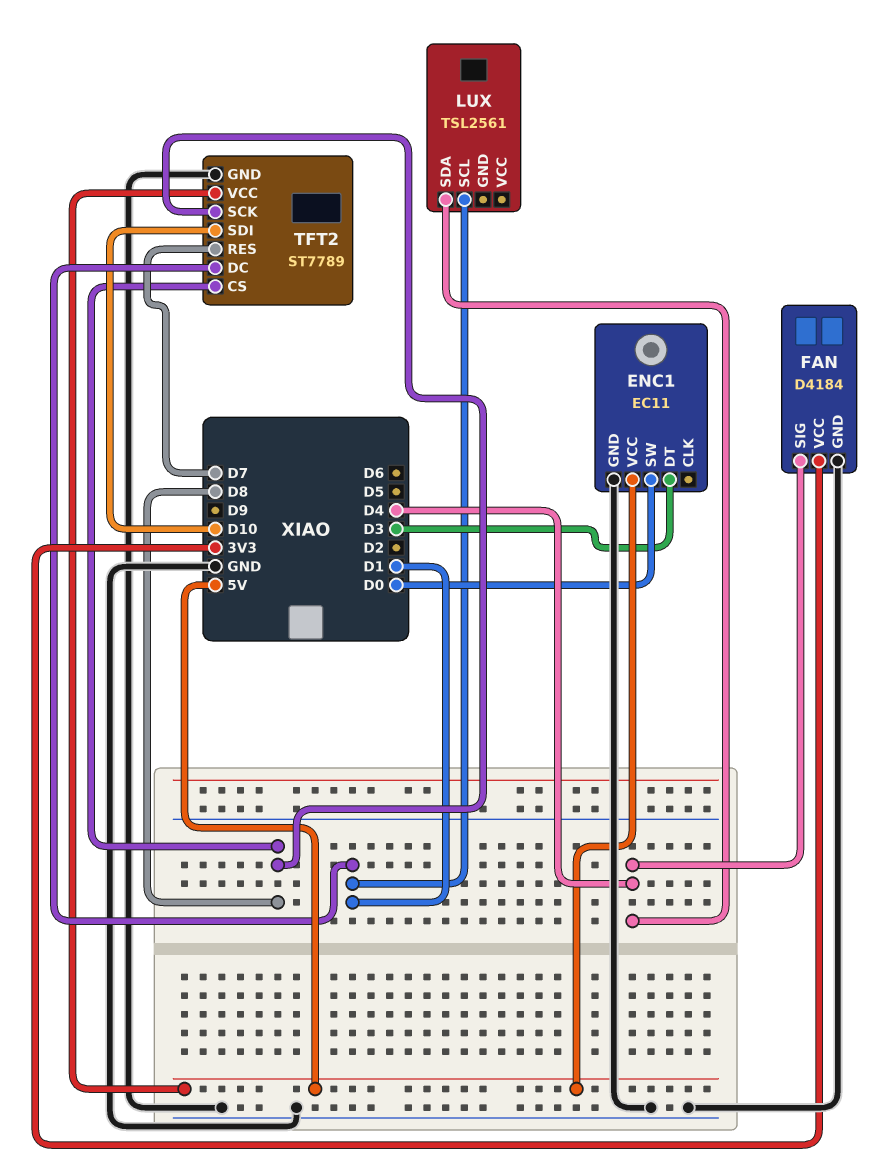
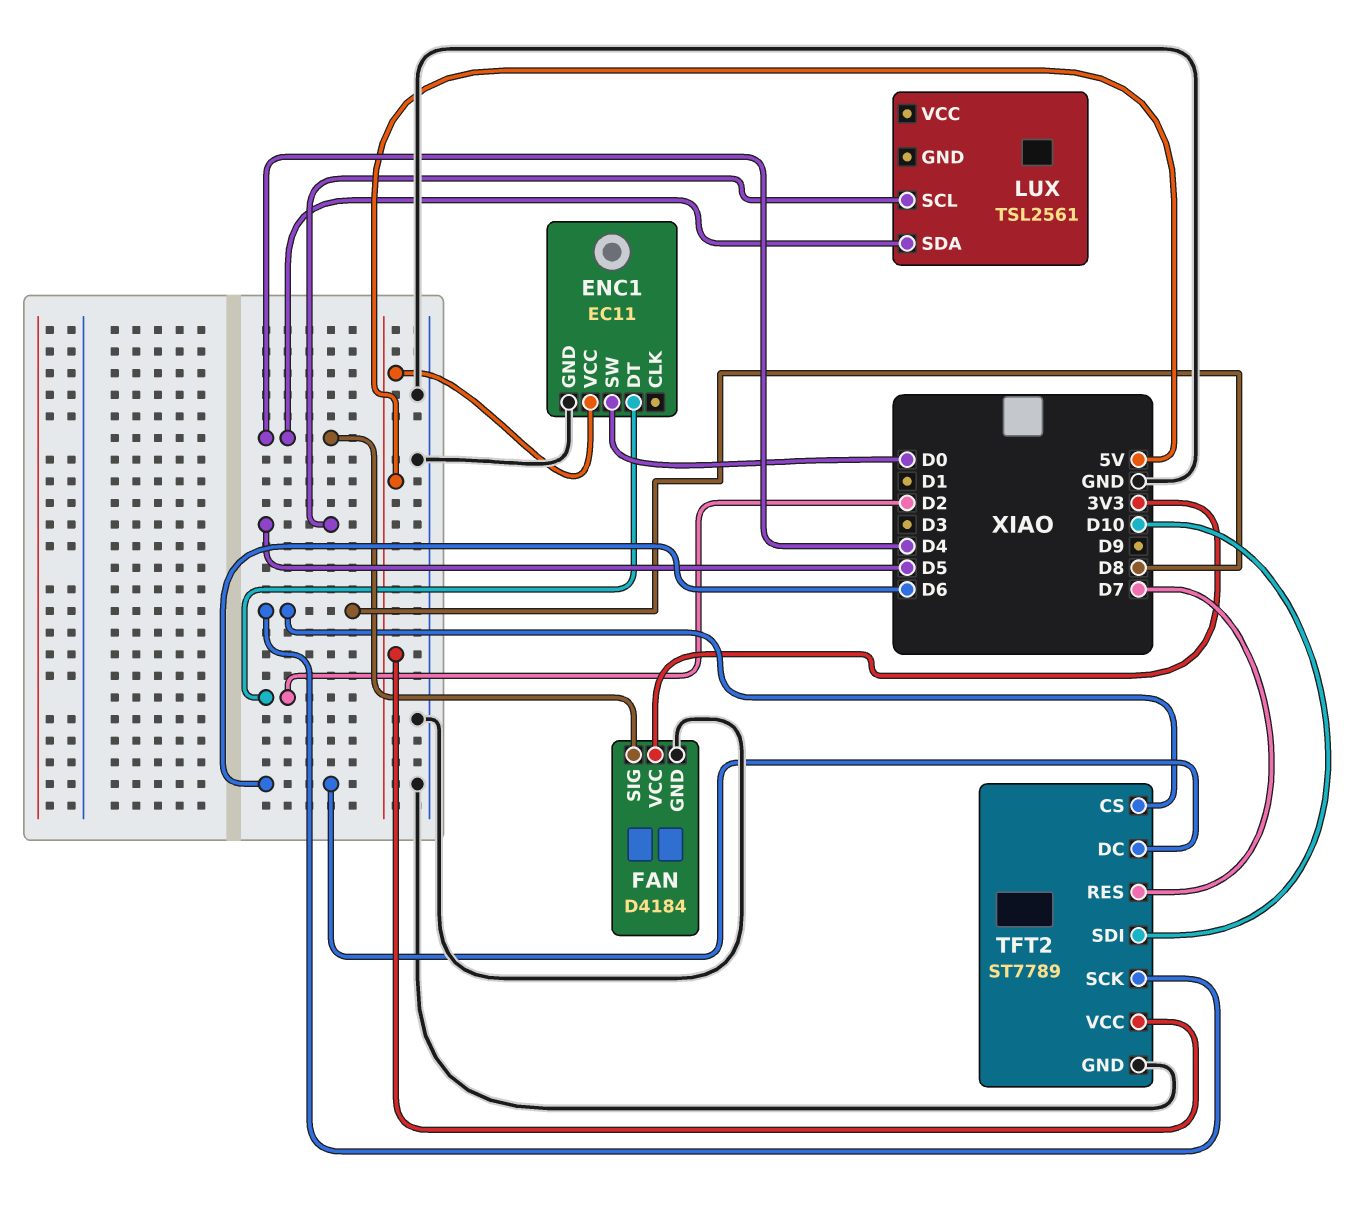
ENC1 pin DT: D3 -> D2
LUX pin SCL: D1 -> D5
TFT2 pin DC: D1 -> D6

